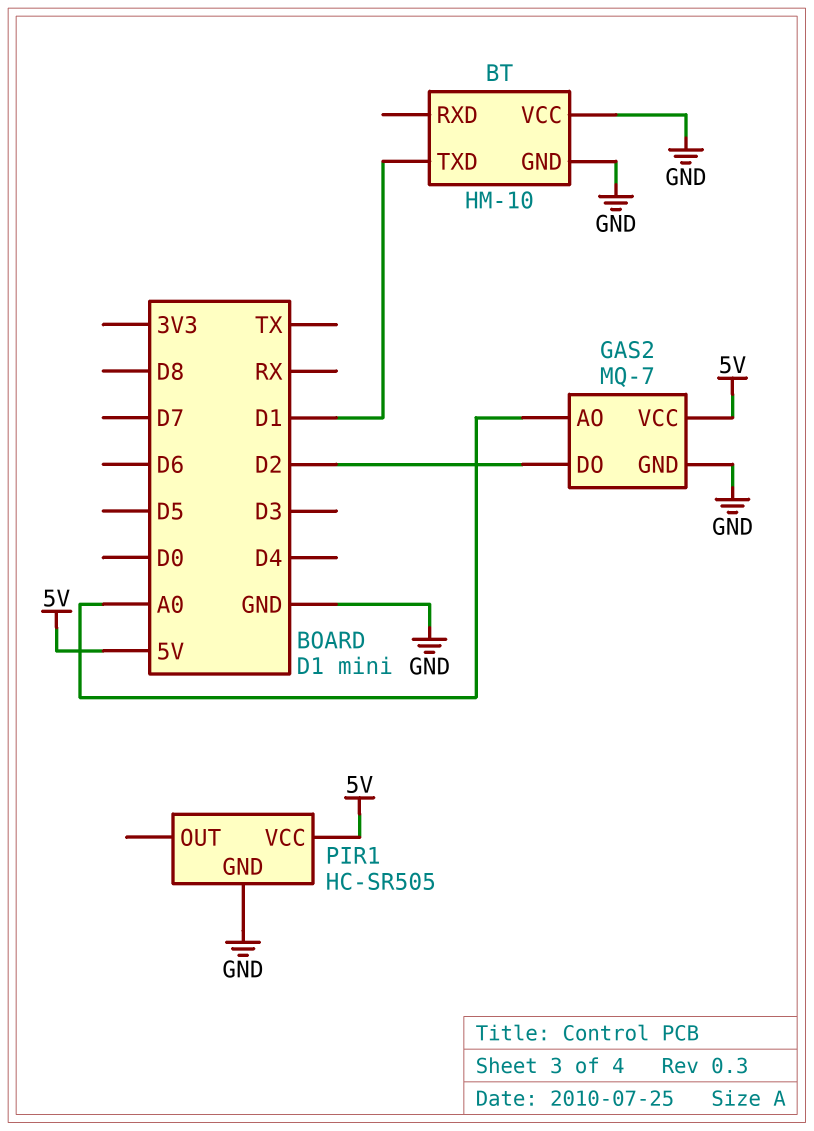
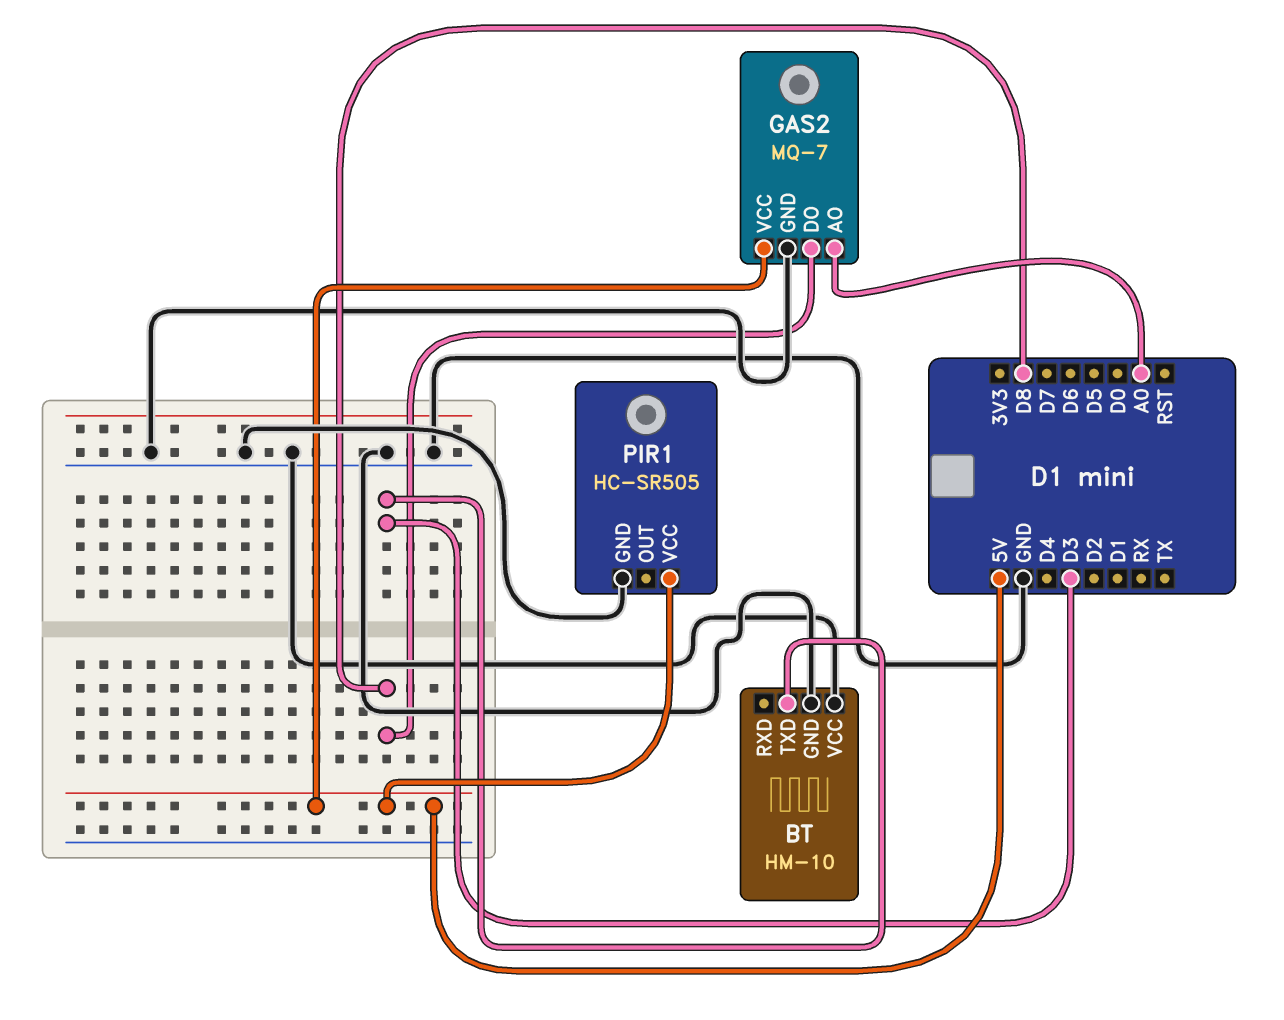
BT pin TXD: D1 -> D3
GAS2 pin DO: D2 -> D8

